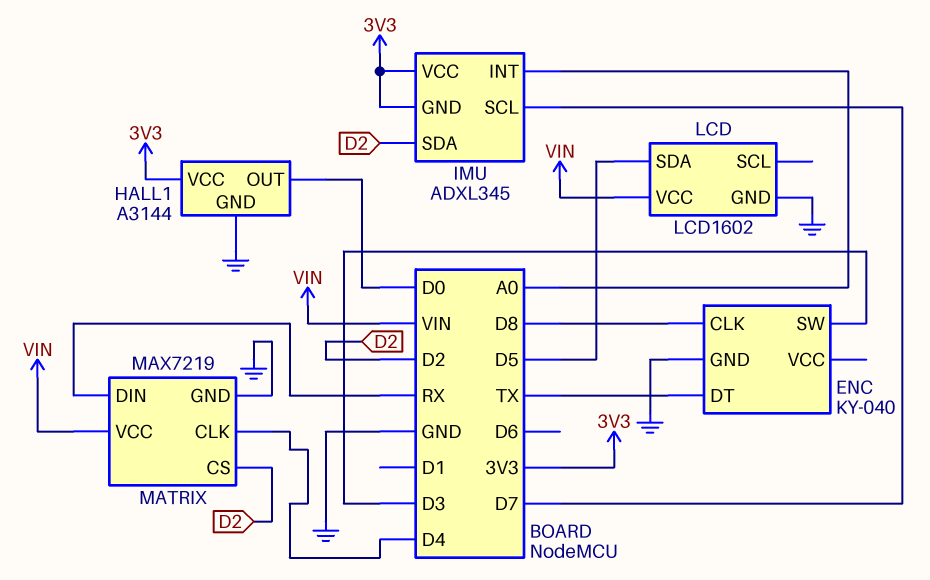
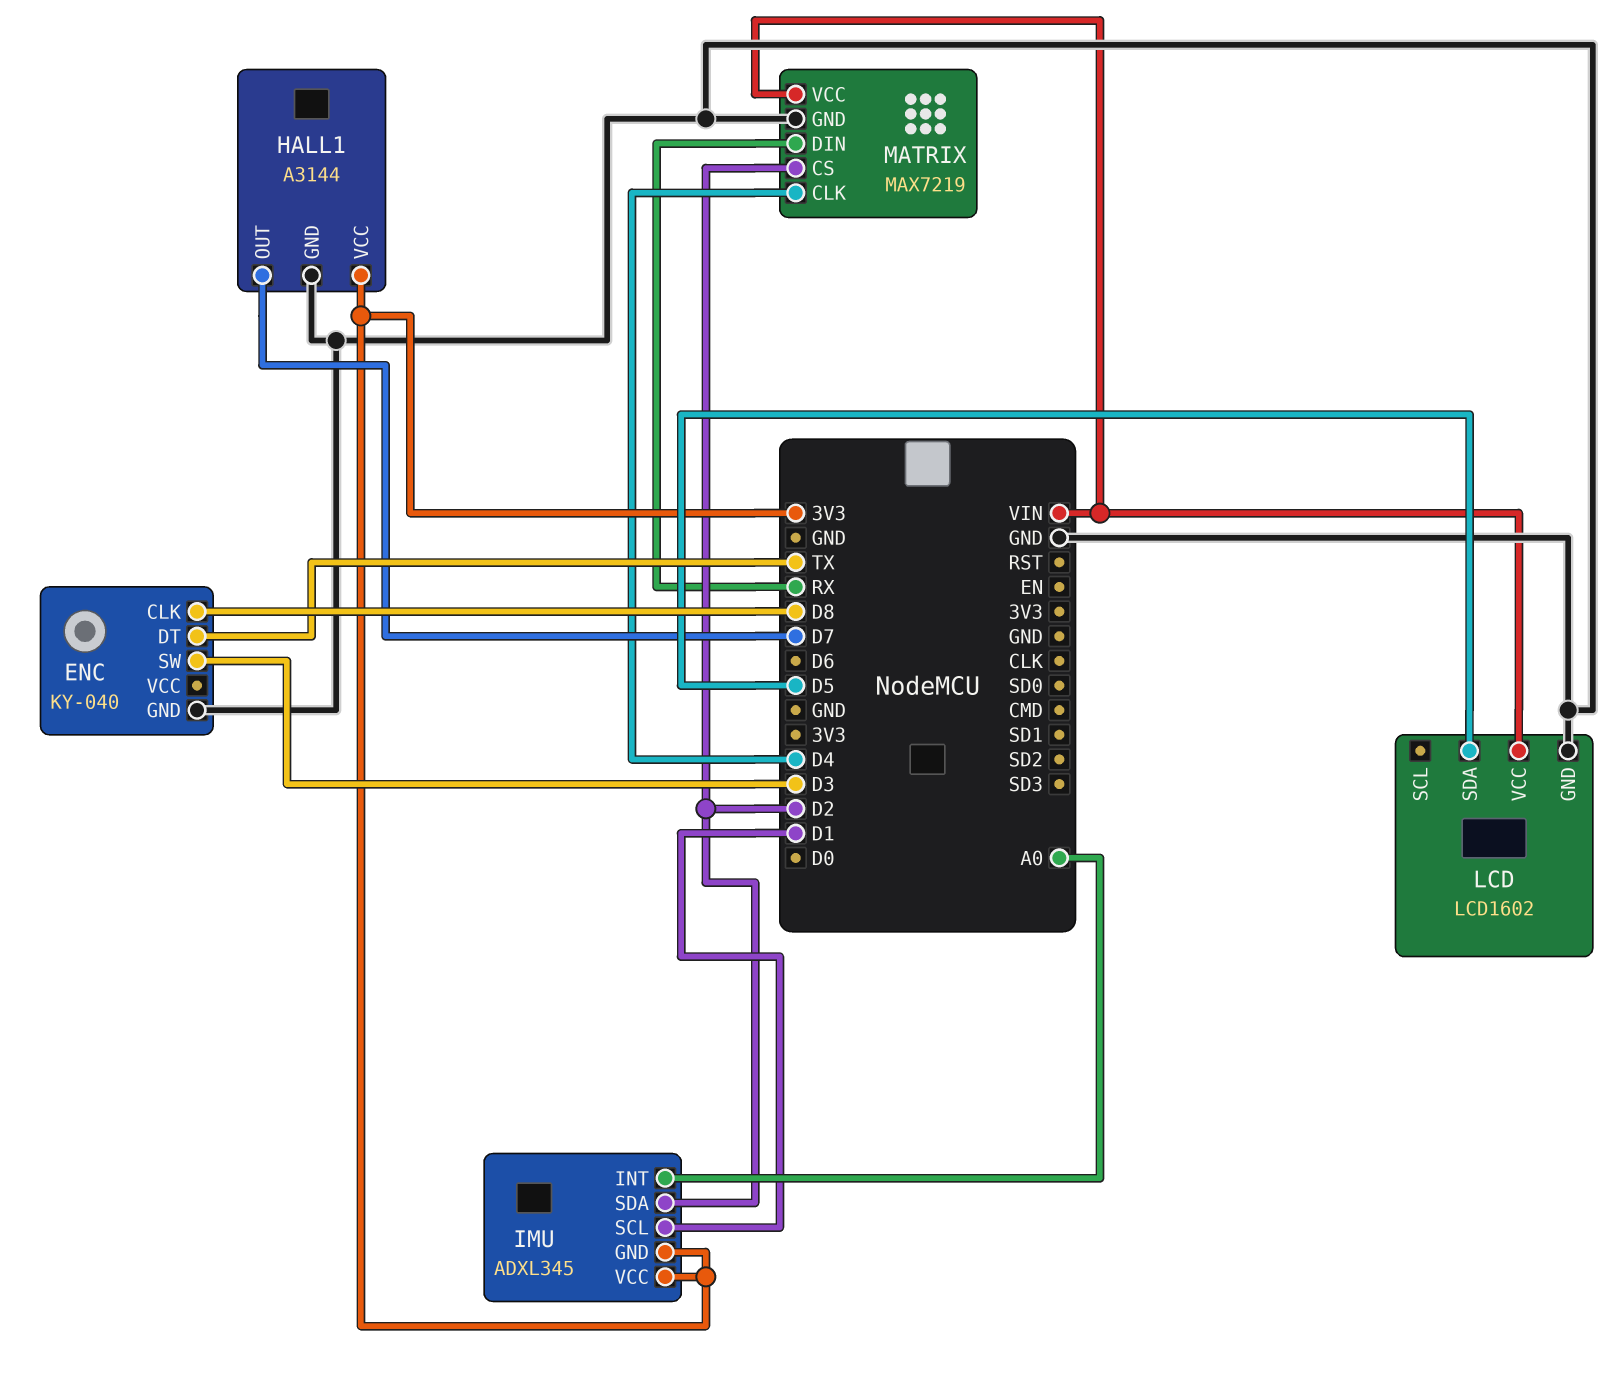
HALL1 pin OUT: D0 -> D7
IMU pin SCL: D7 -> D1

